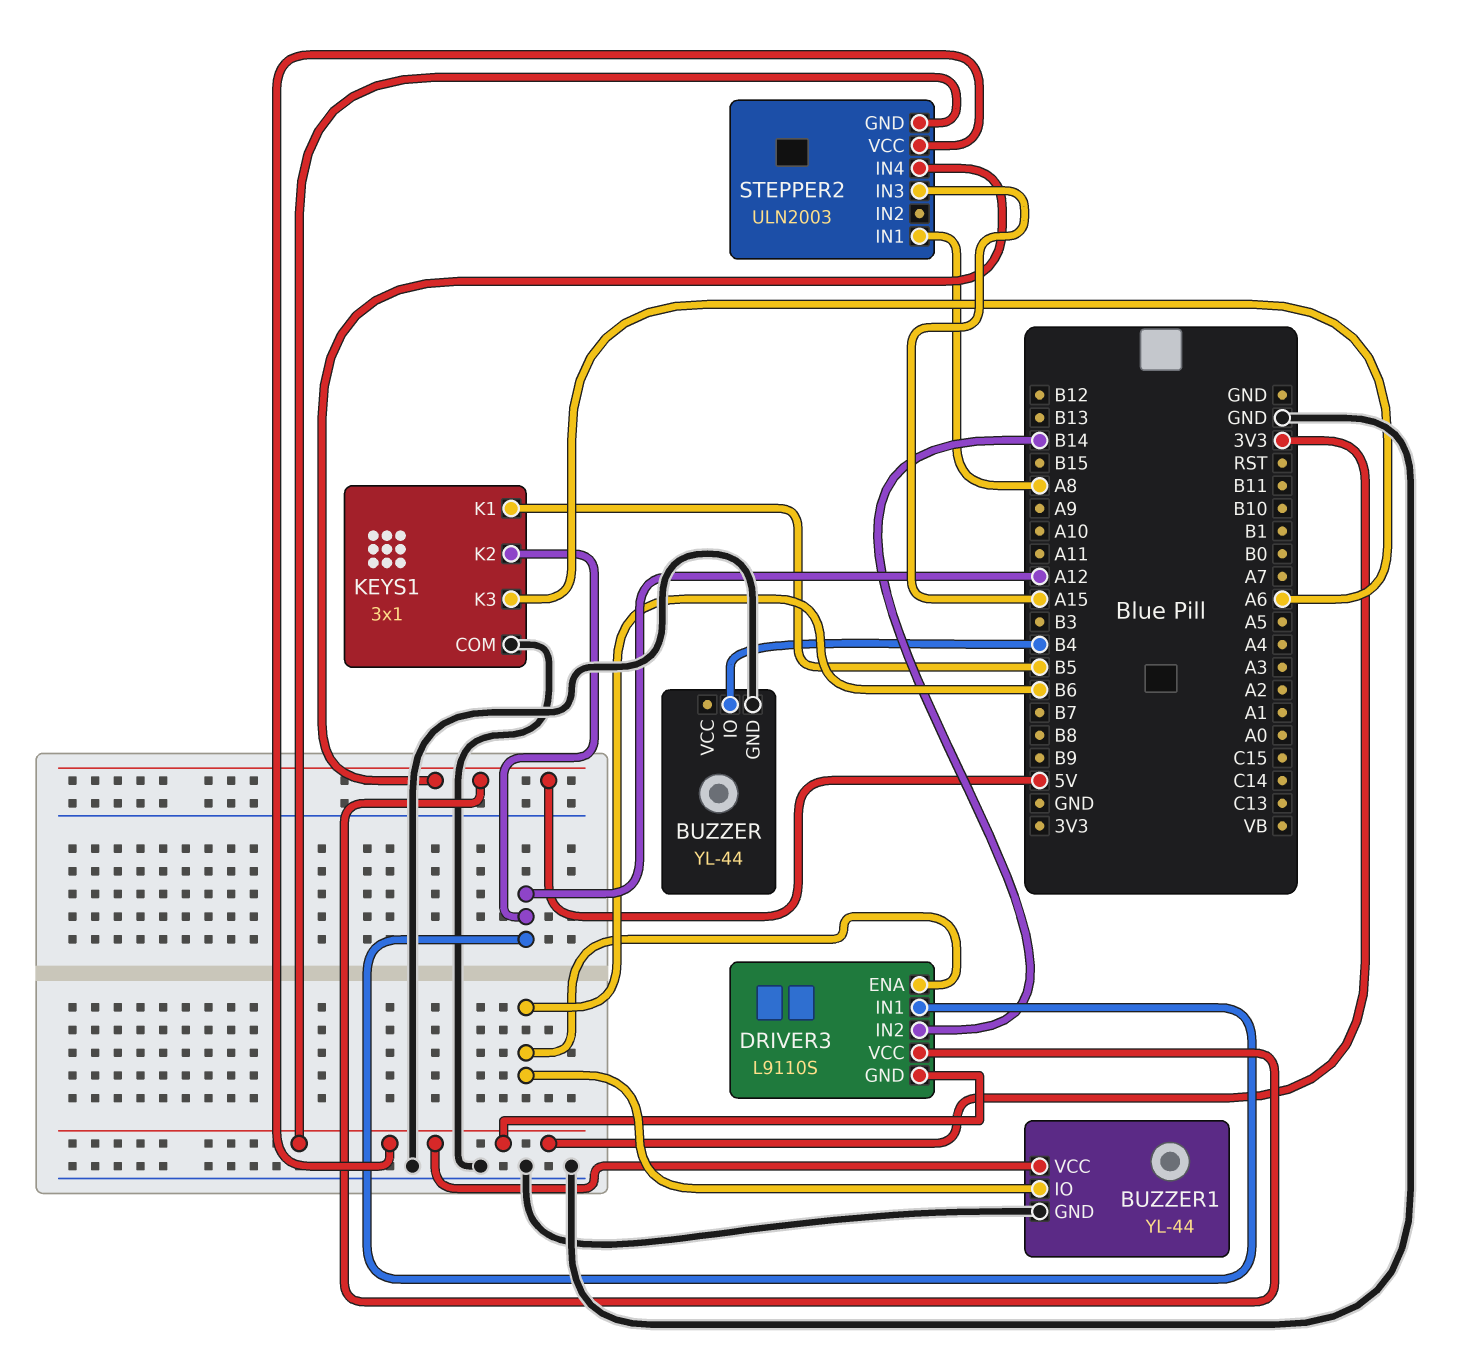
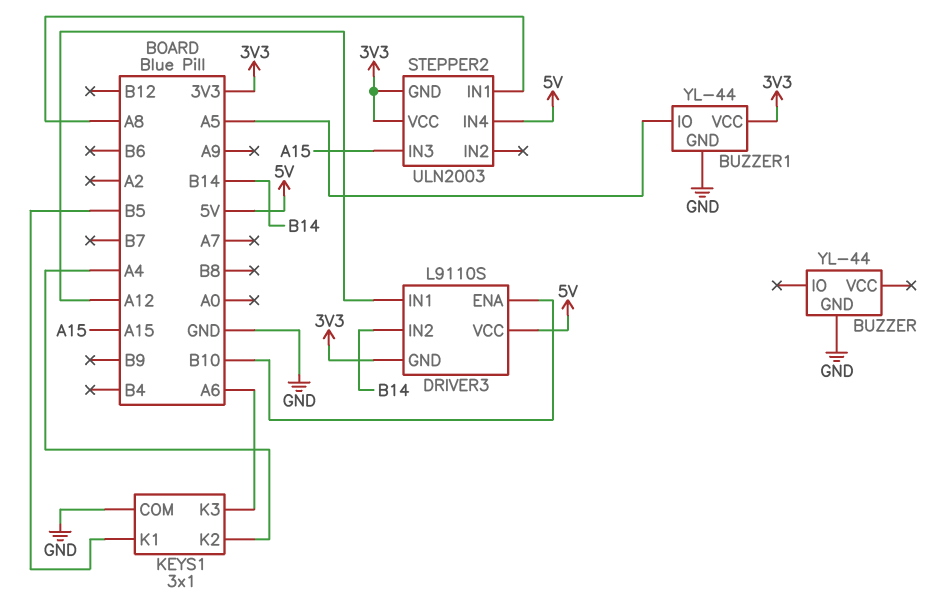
BUZZER pin IO: B4 -> none
BUZZER1 pin IO: B6 -> A5
DRIVER3 pin ENA: B6 -> B10
KEYS1 pin K2: A12 -> A4

